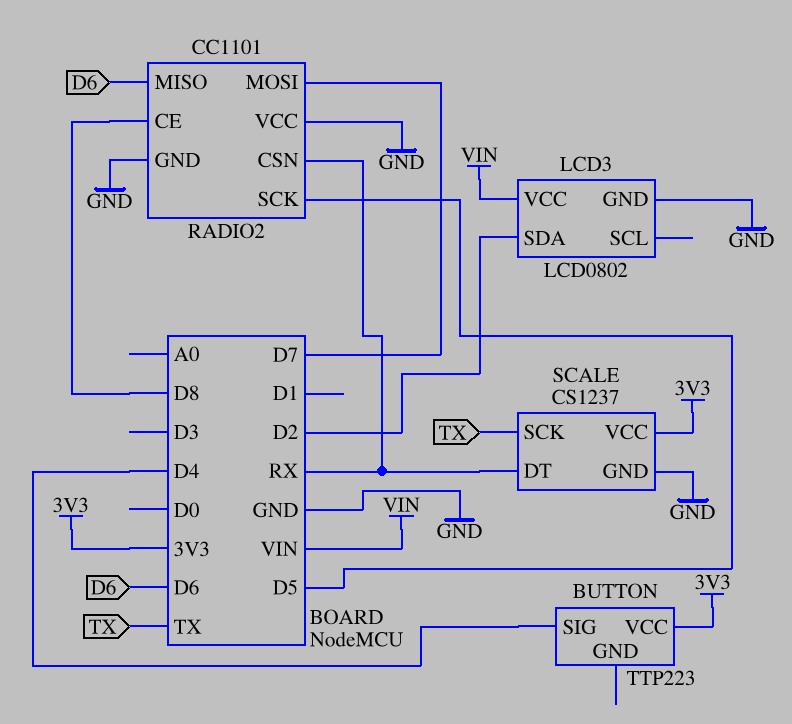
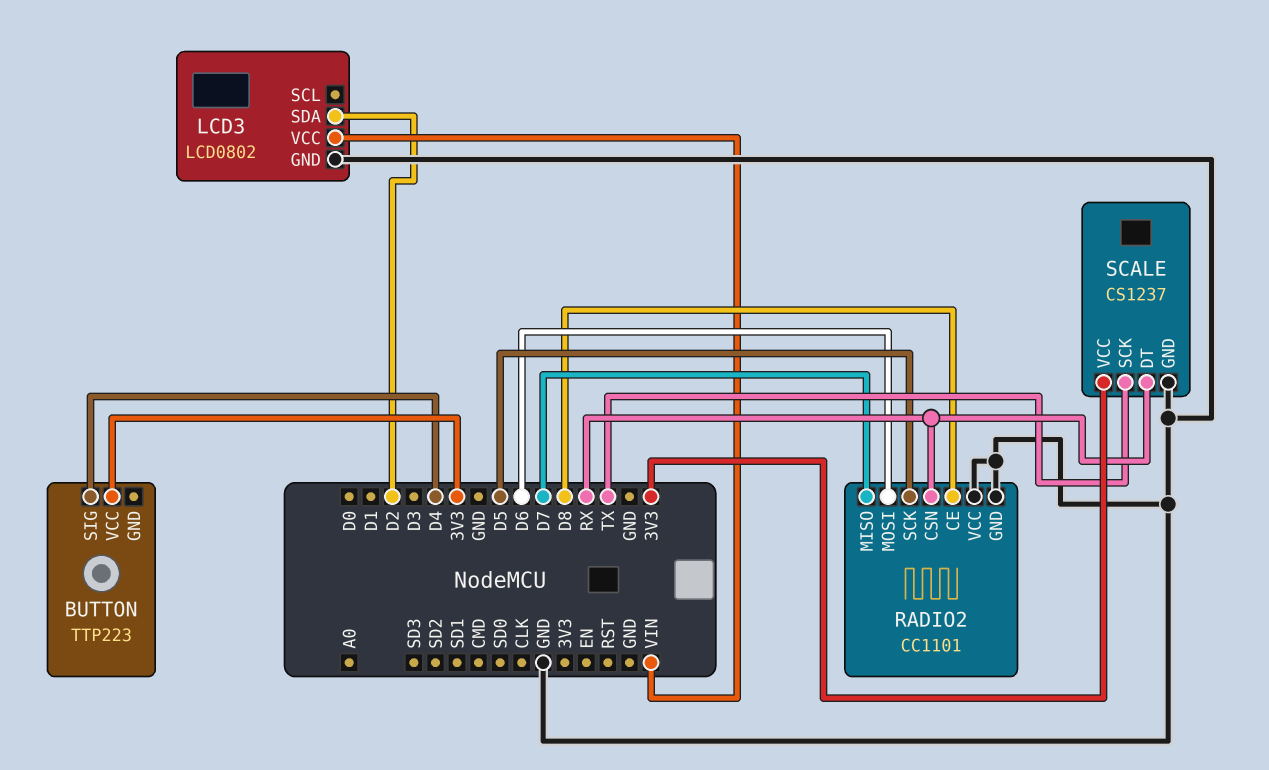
RADIO2 pin MISO: D6 -> D7
RADIO2 pin MOSI: D7 -> D6

